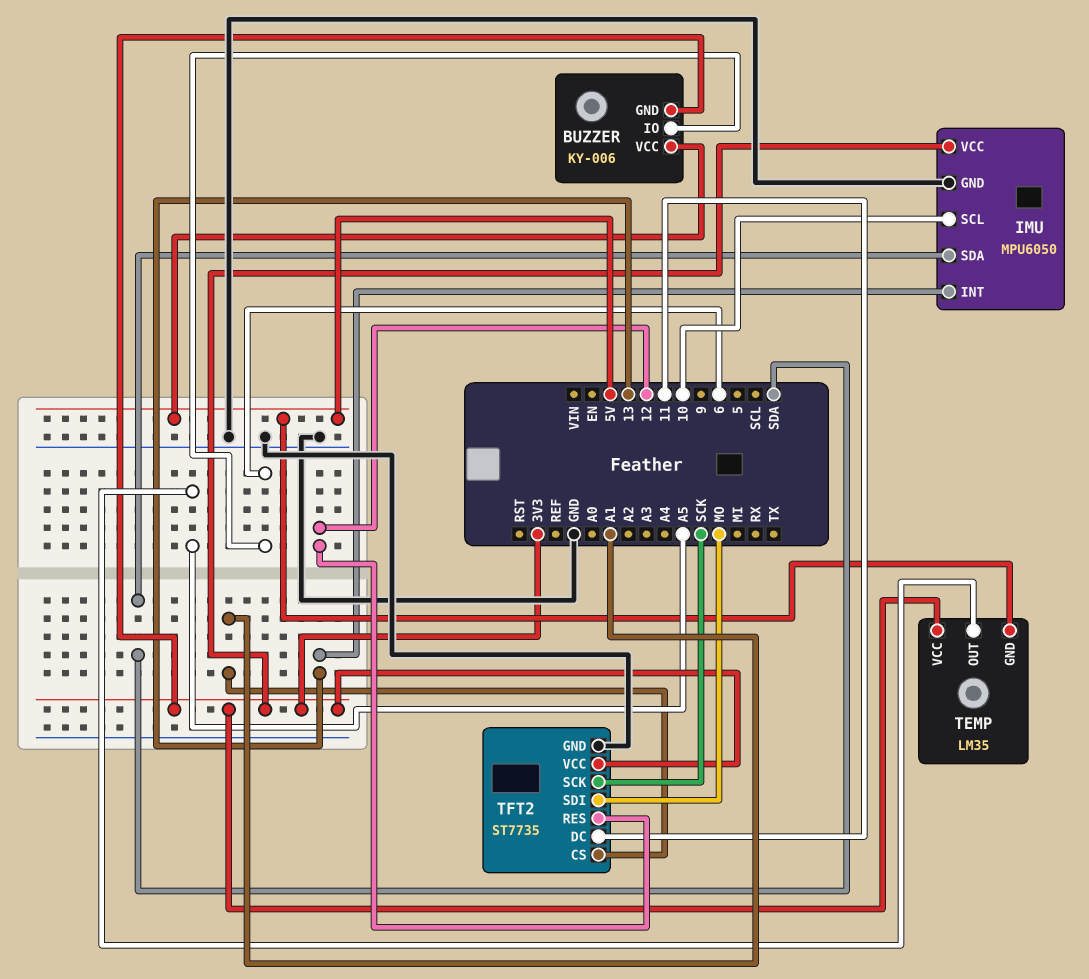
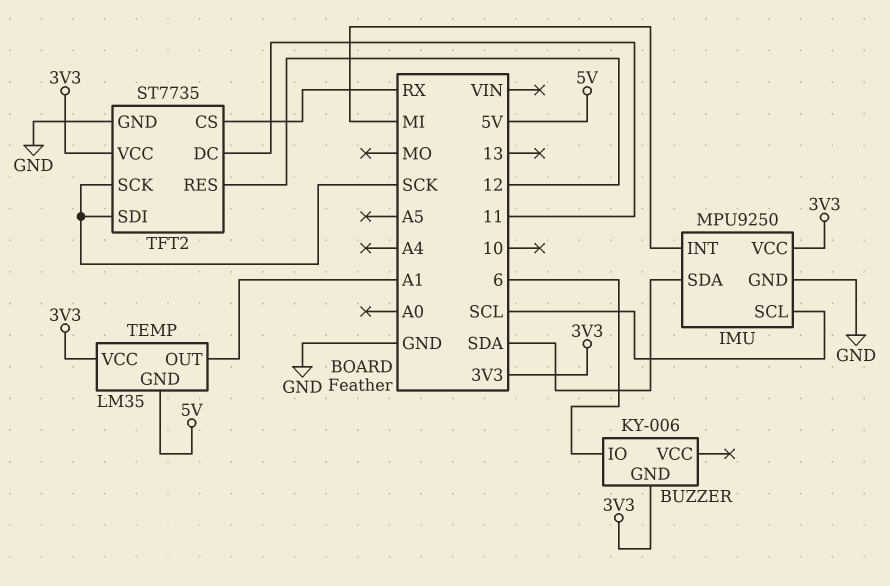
BUZZER pin VCC: 5V -> none
IMU: MPU6050 -> MPU9250
IMU pin INT: 13 -> MI
IMU pin SCL: 10 -> SCL
TEMP pin OUT: A5 -> A1
TFT2 pin CS: A1 -> RX
TFT2 pin SDI: MO -> SCK

